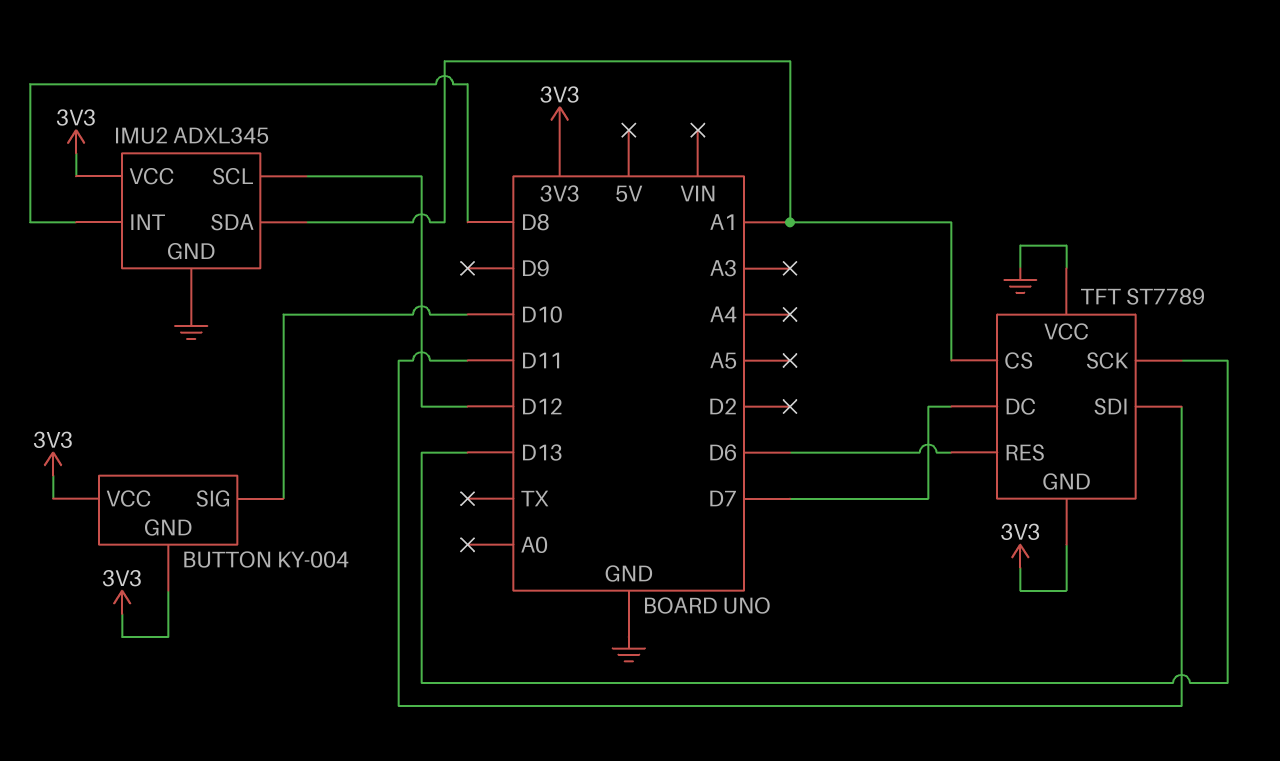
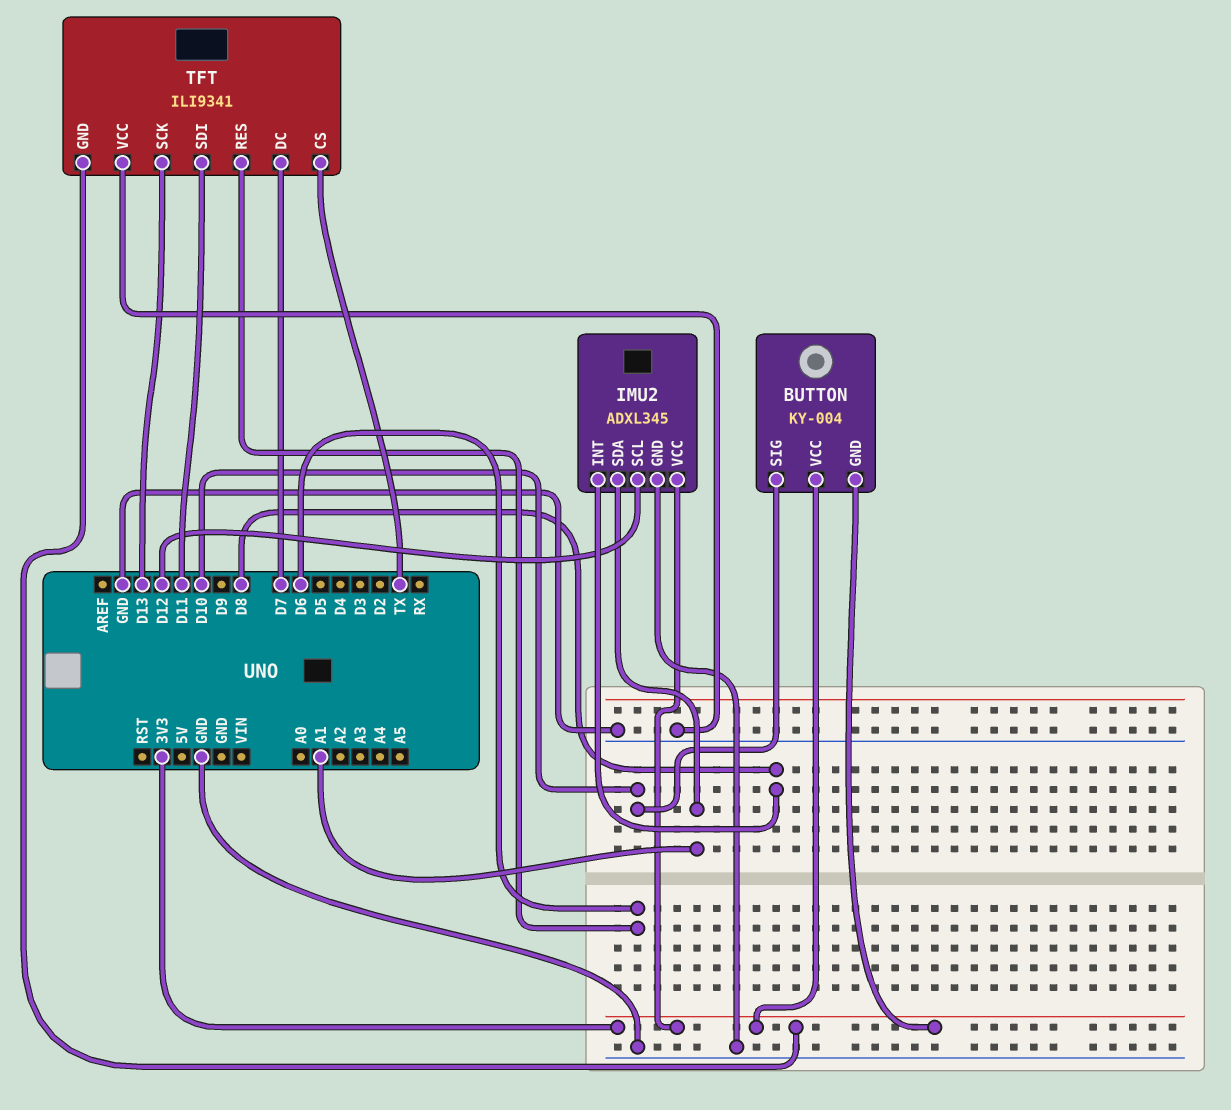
TFT: ST7789 -> ILI9341
TFT pin CS: A1 -> TX

